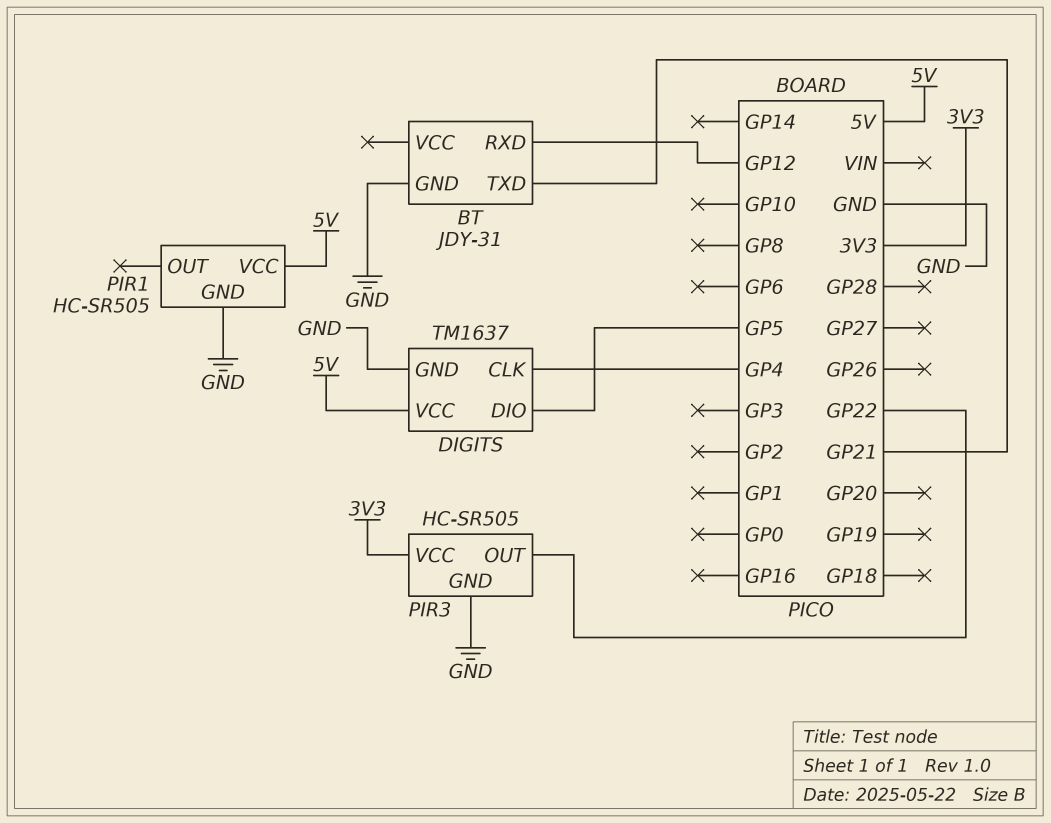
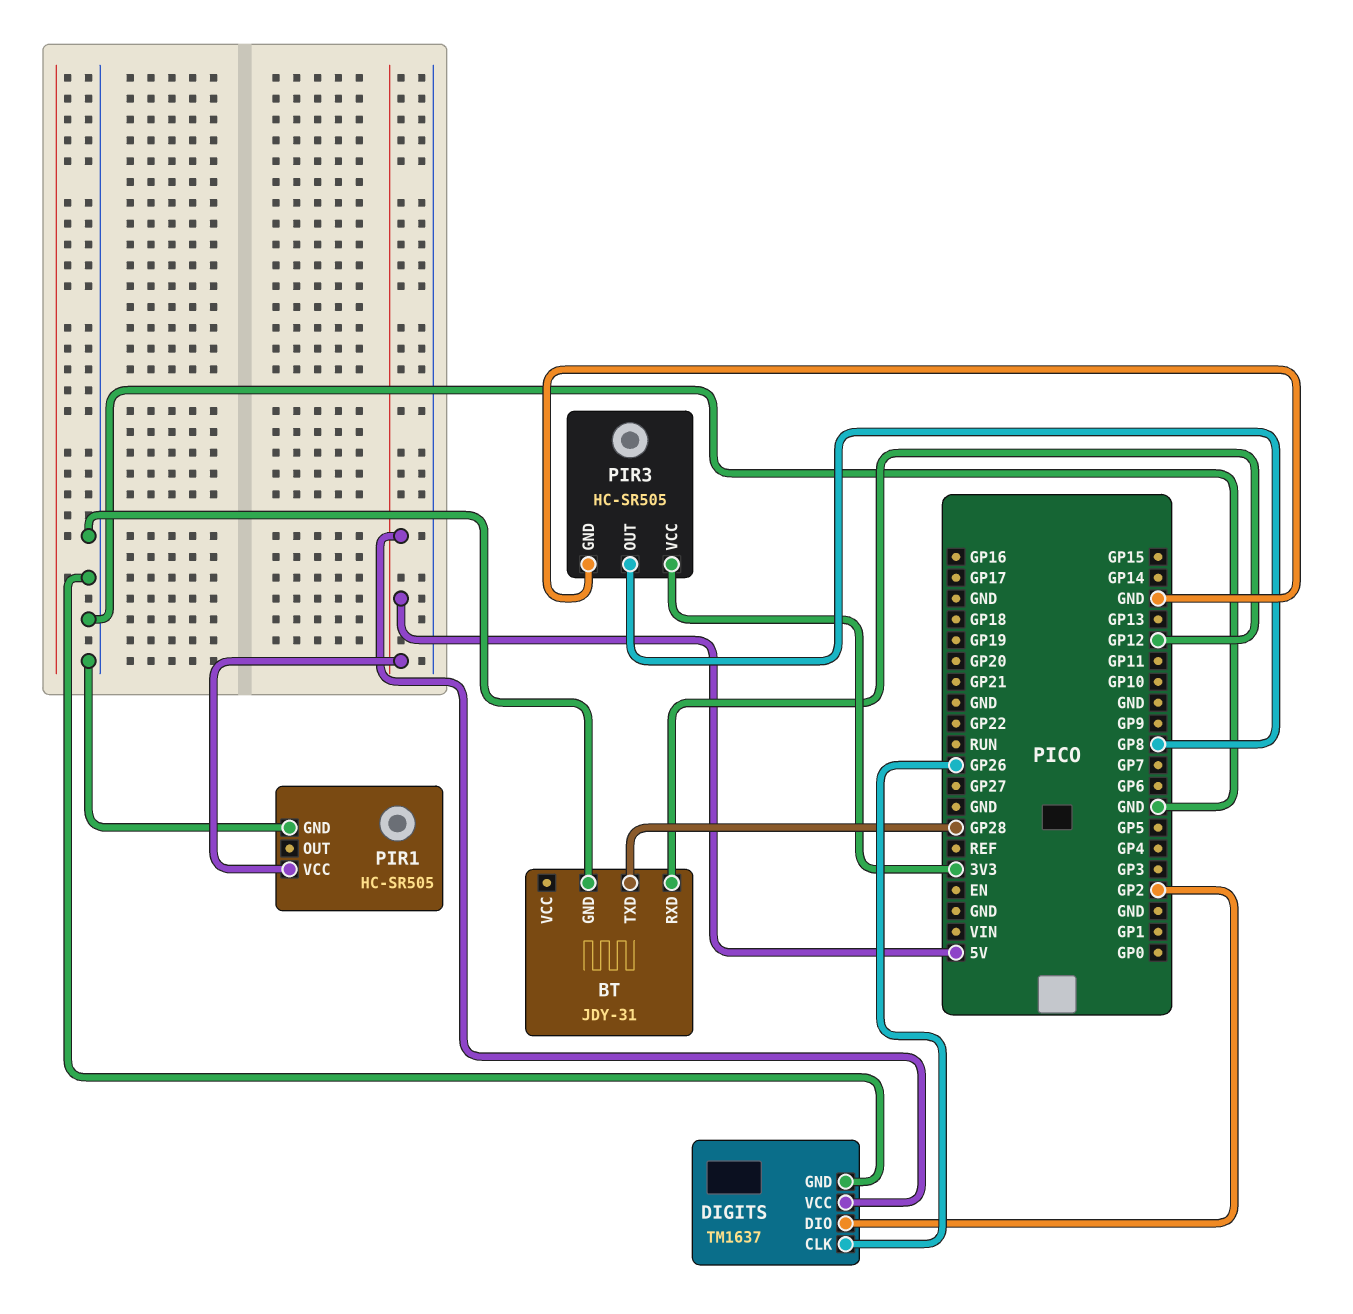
BT pin TXD: GP21 -> GP28
DIGITS pin CLK: GP4 -> GP26
DIGITS pin DIO: GP5 -> GP2
PIR3 pin OUT: GP22 -> GP8

